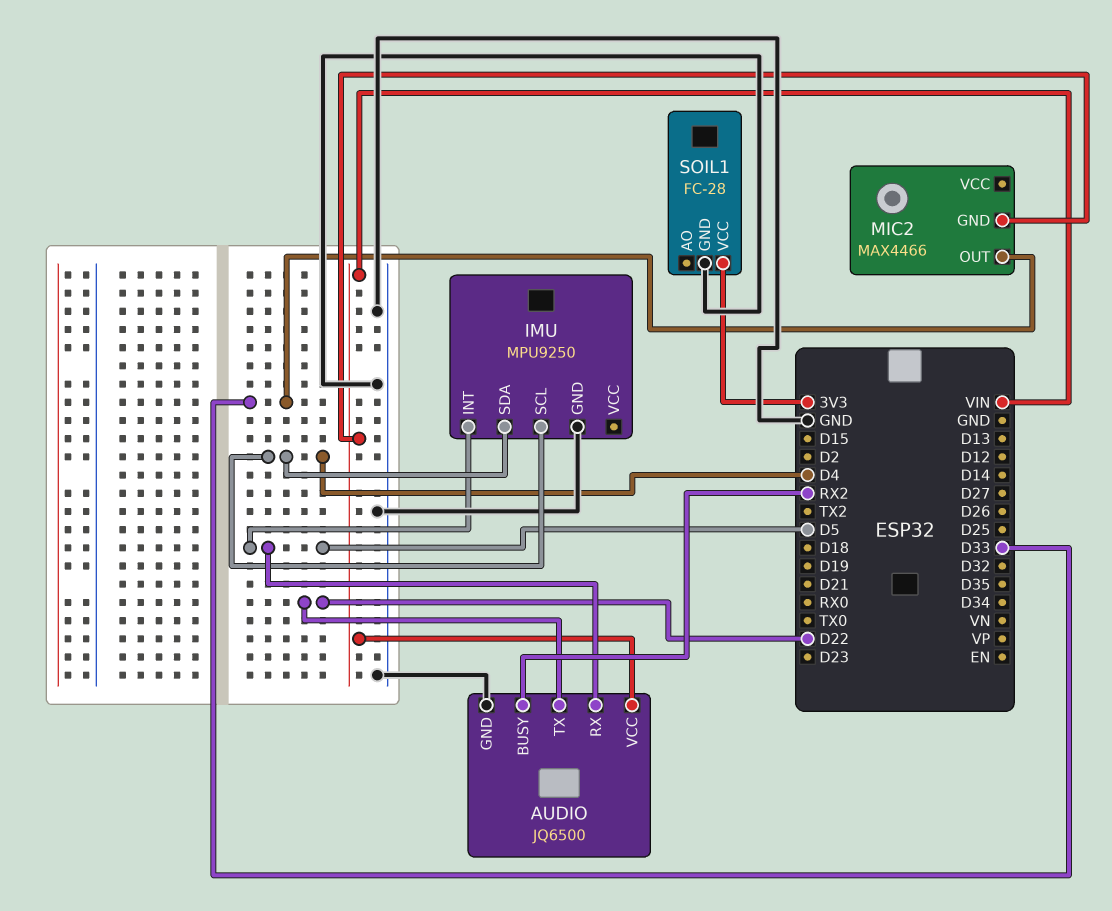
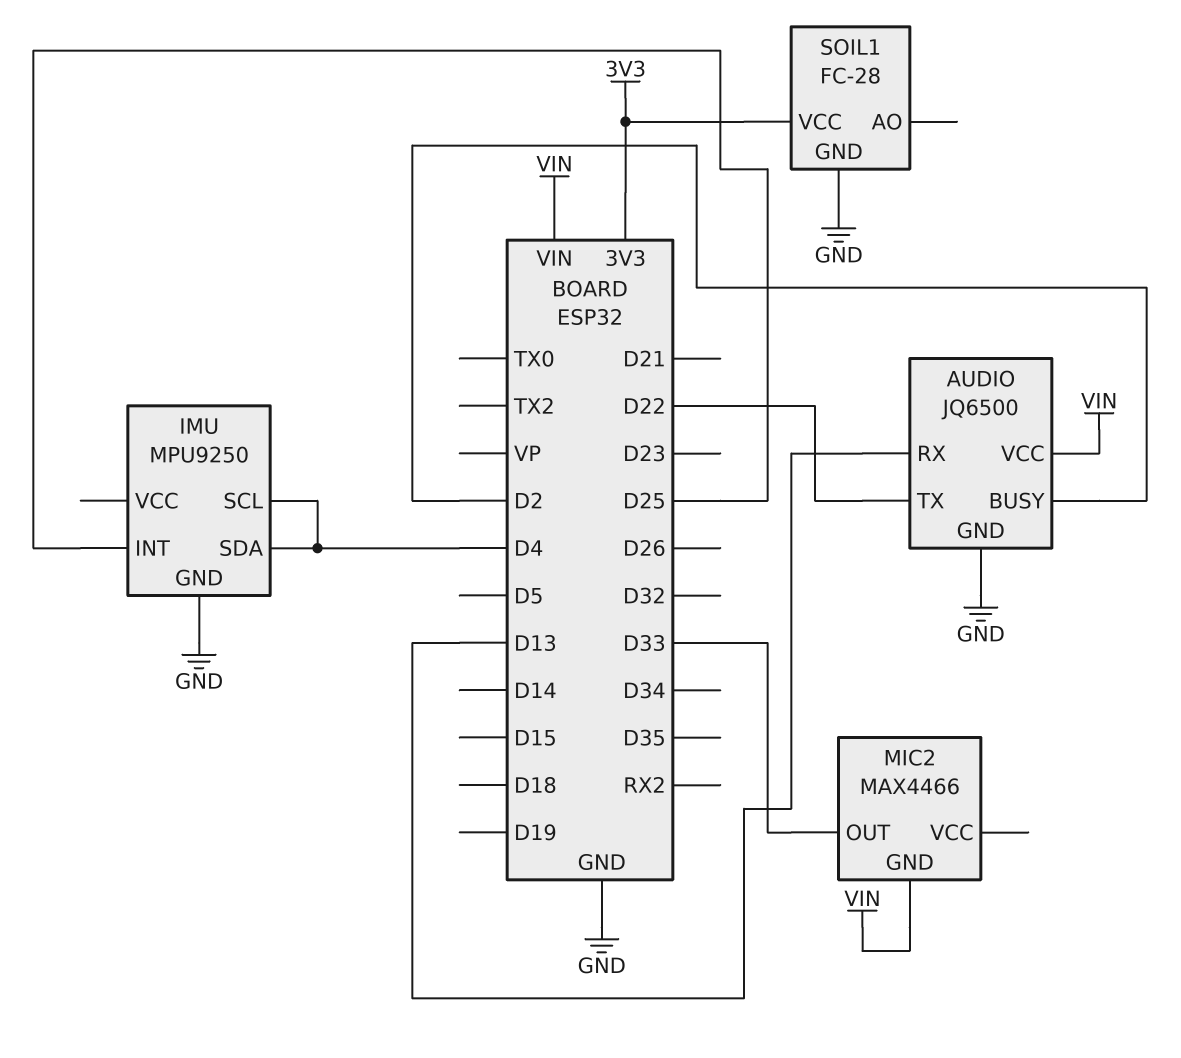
AUDIO pin BUSY: RX2 -> D2
AUDIO pin RX: D5 -> D13
IMU pin INT: D5 -> D25

